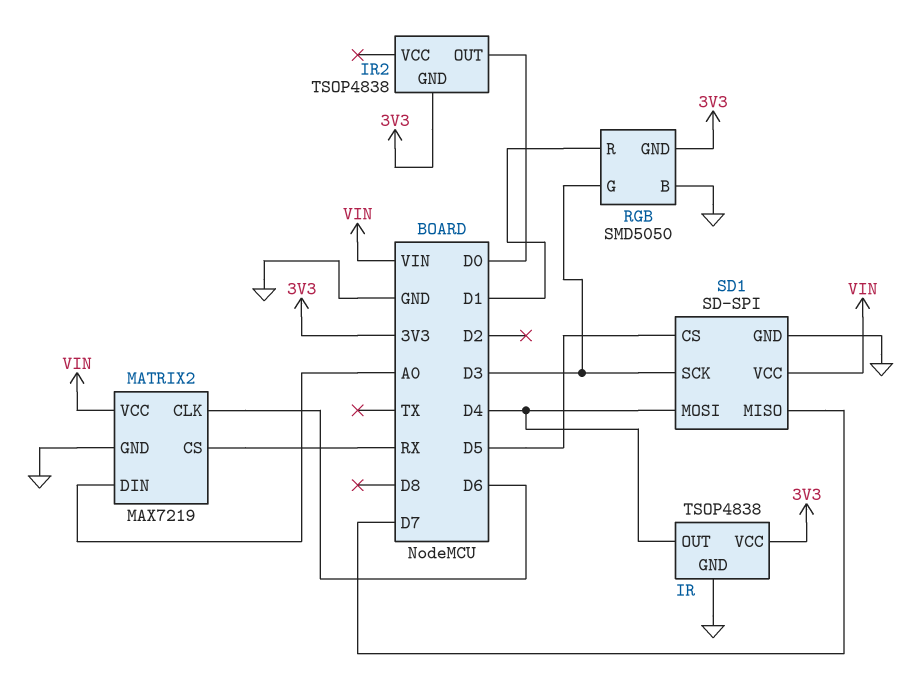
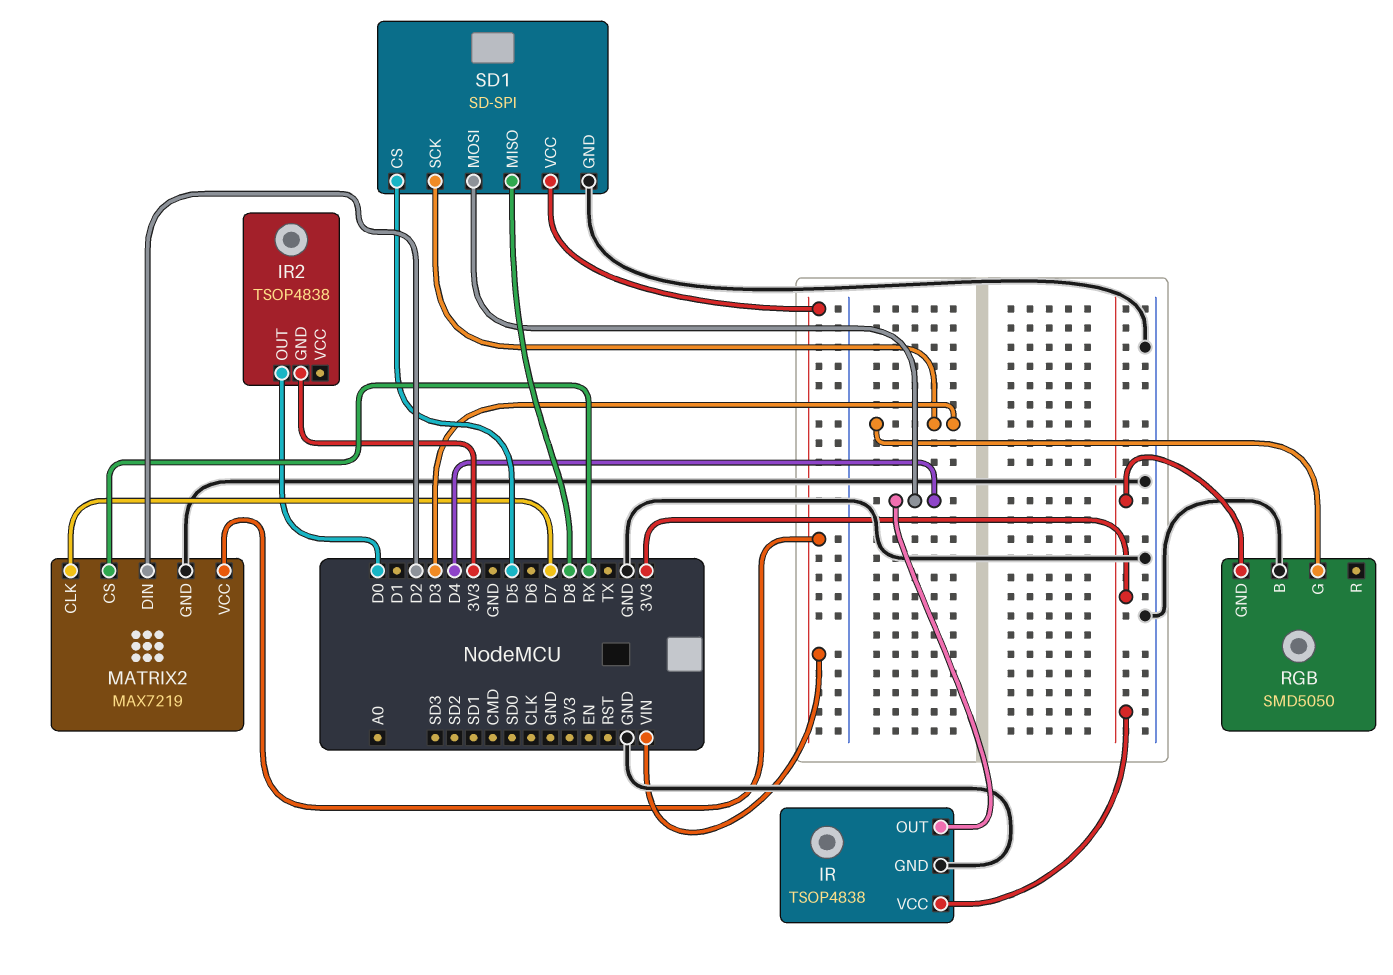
MATRIX2 pin CLK: D6 -> D7
MATRIX2 pin DIN: A0 -> D2
RGB pin R: D1 -> none
SD1 pin MISO: D7 -> D8

